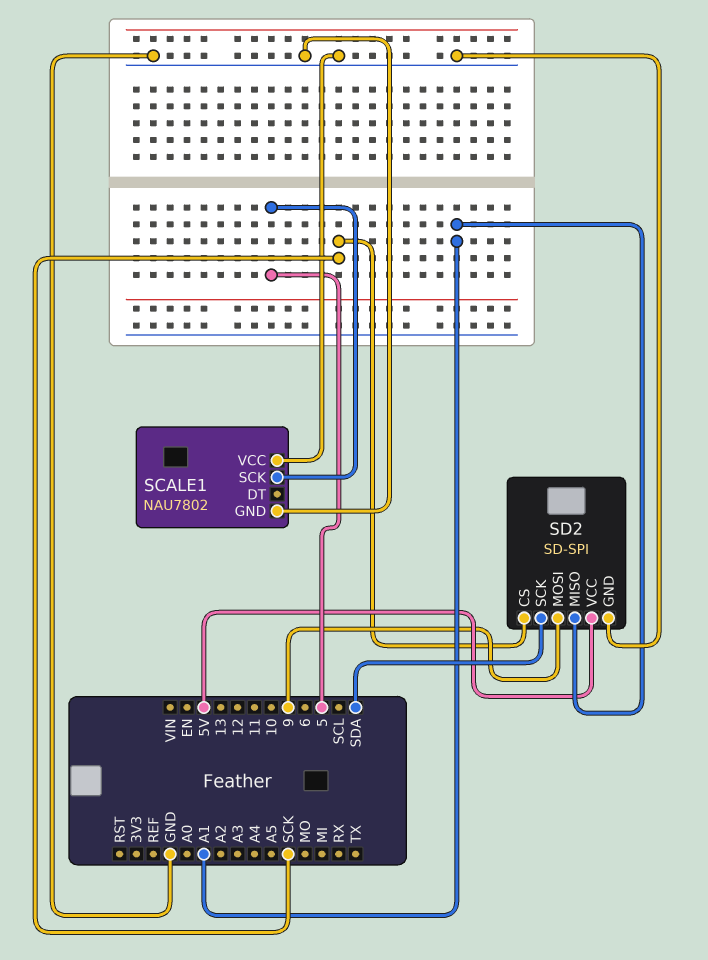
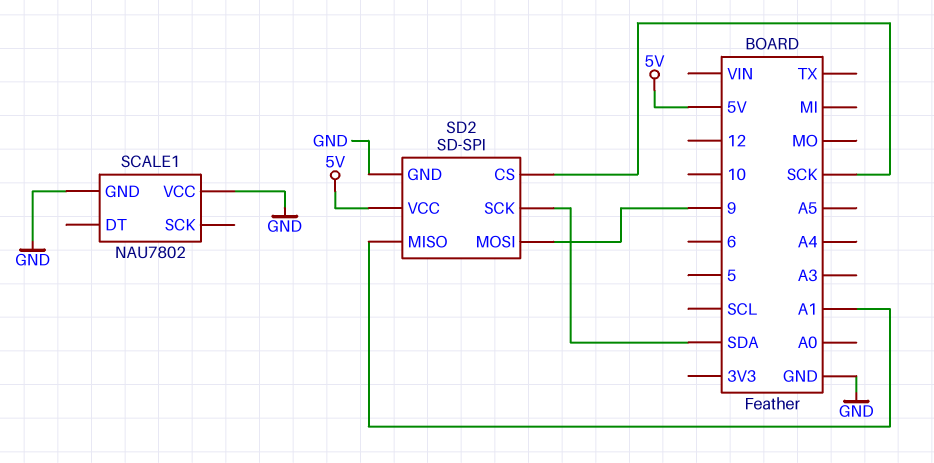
SCALE1 pin SCK: 5 -> none

